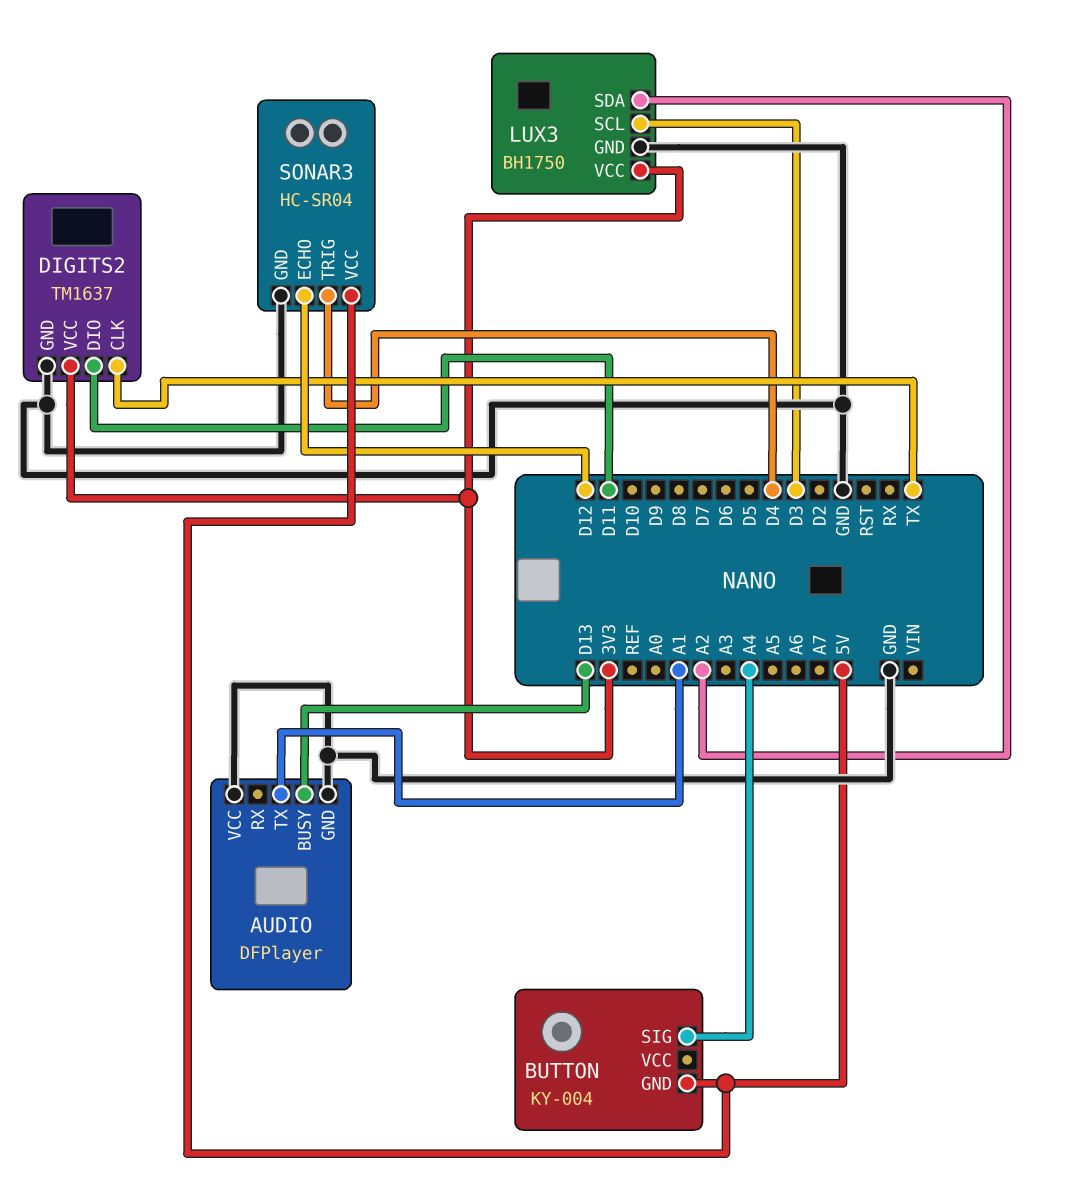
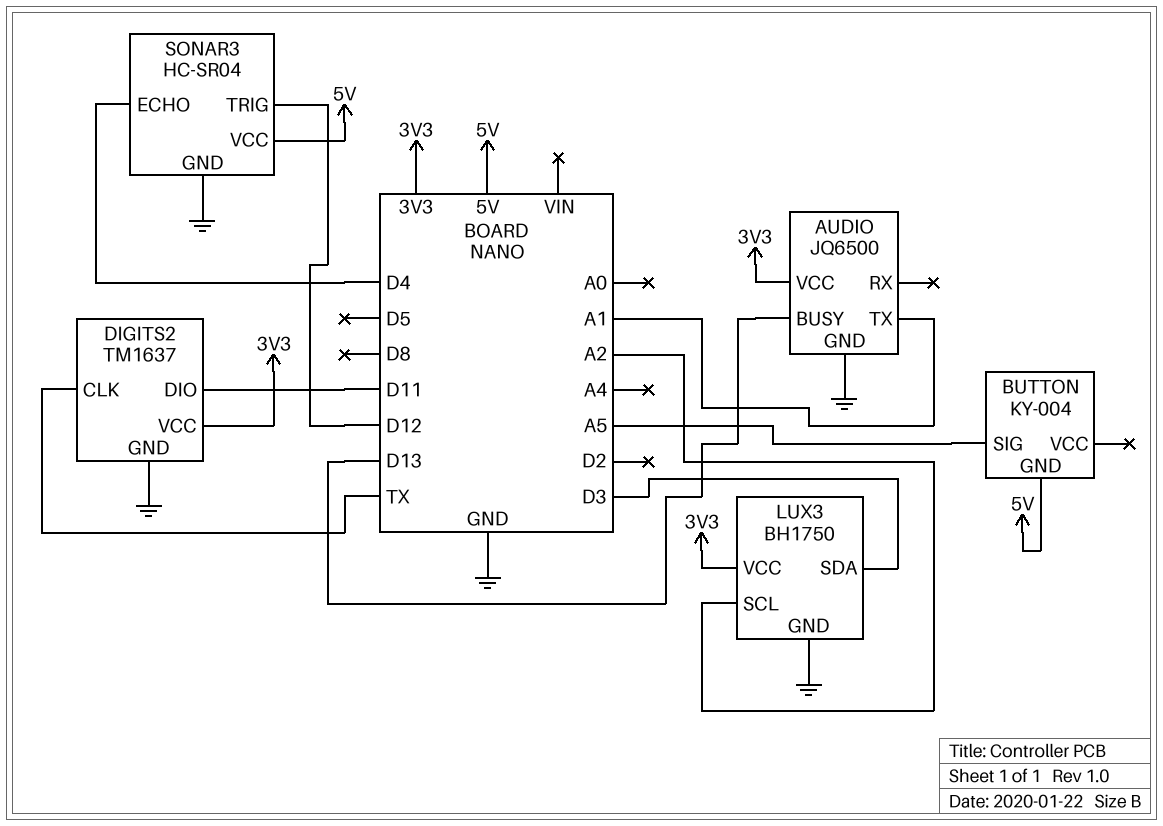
AUDIO: DFPlayer -> JQ6500
AUDIO pin VCC: GND -> 3V3
BUTTON pin SIG: A4 -> A5
LUX3 pin SCL: D3 -> A2
LUX3 pin SDA: A2 -> D3
SONAR3 pin ECHO: D12 -> D4
SONAR3 pin TRIG: D4 -> D12

